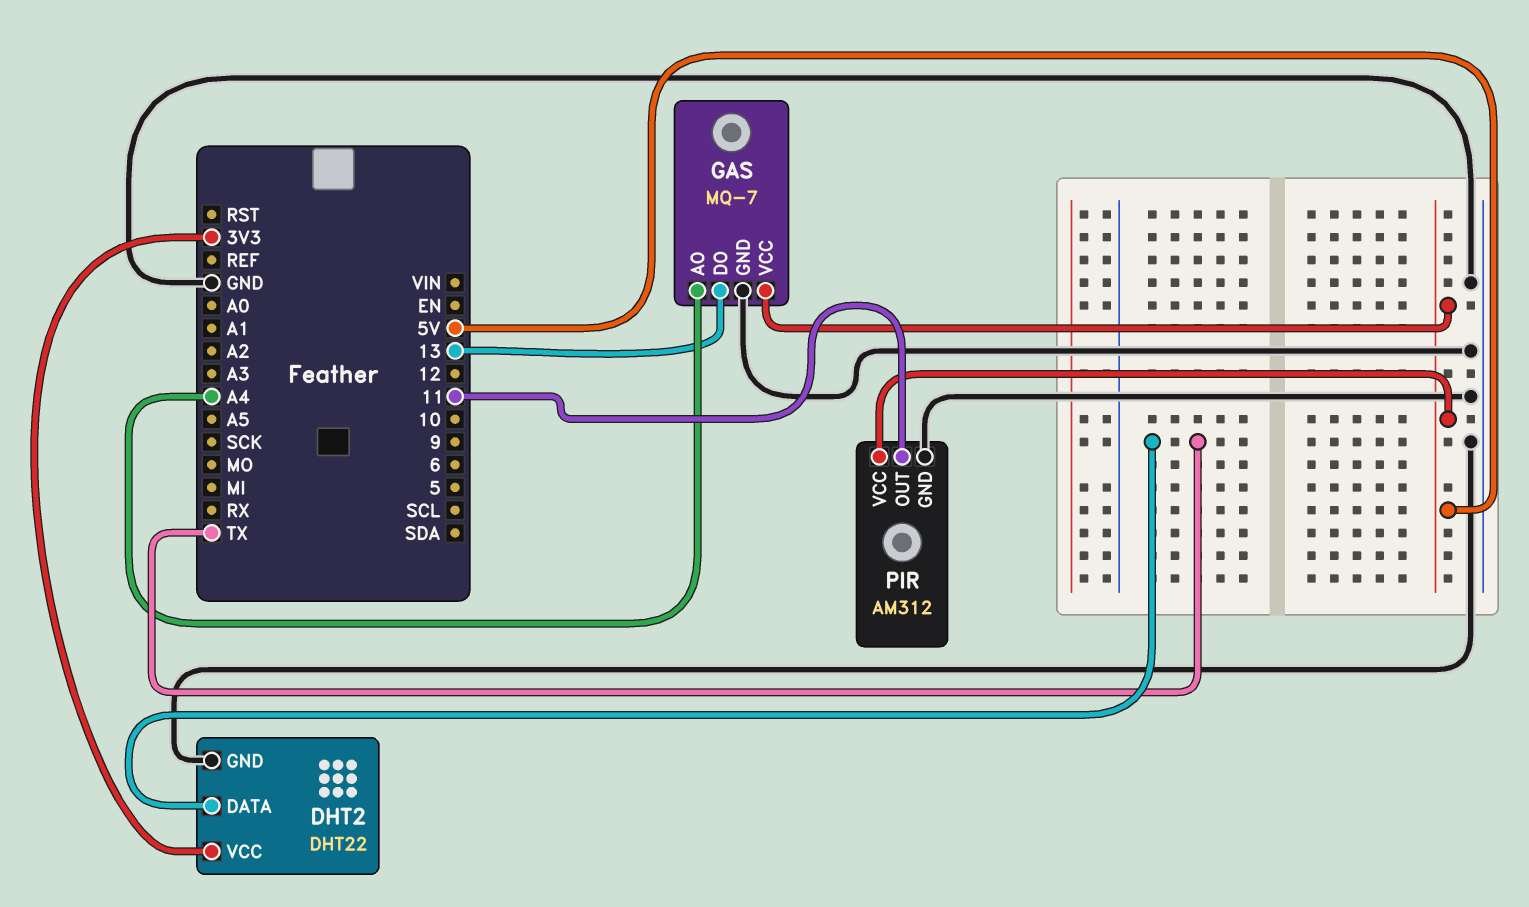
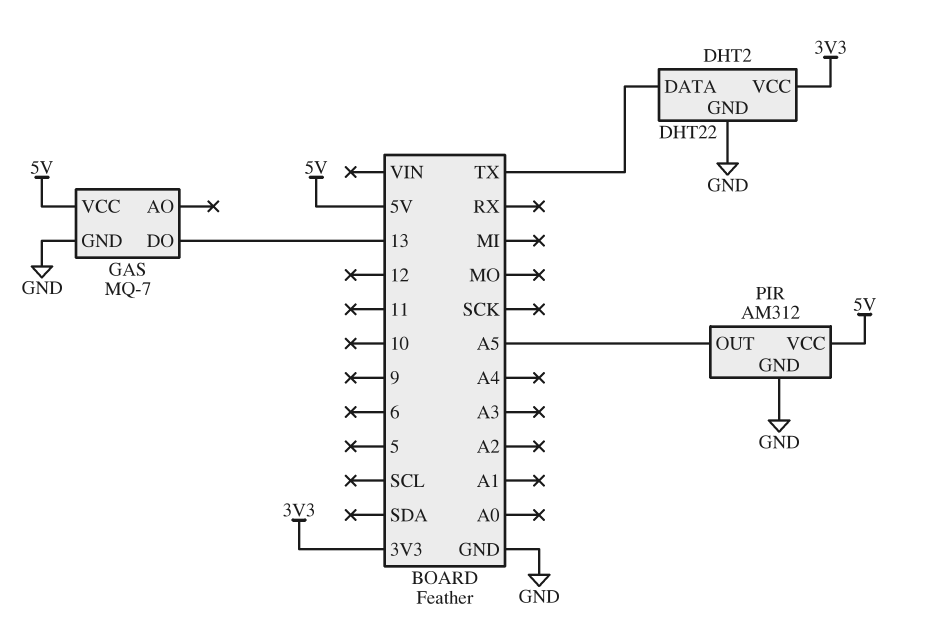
GAS pin AO: A4 -> none
PIR pin OUT: 11 -> A5

